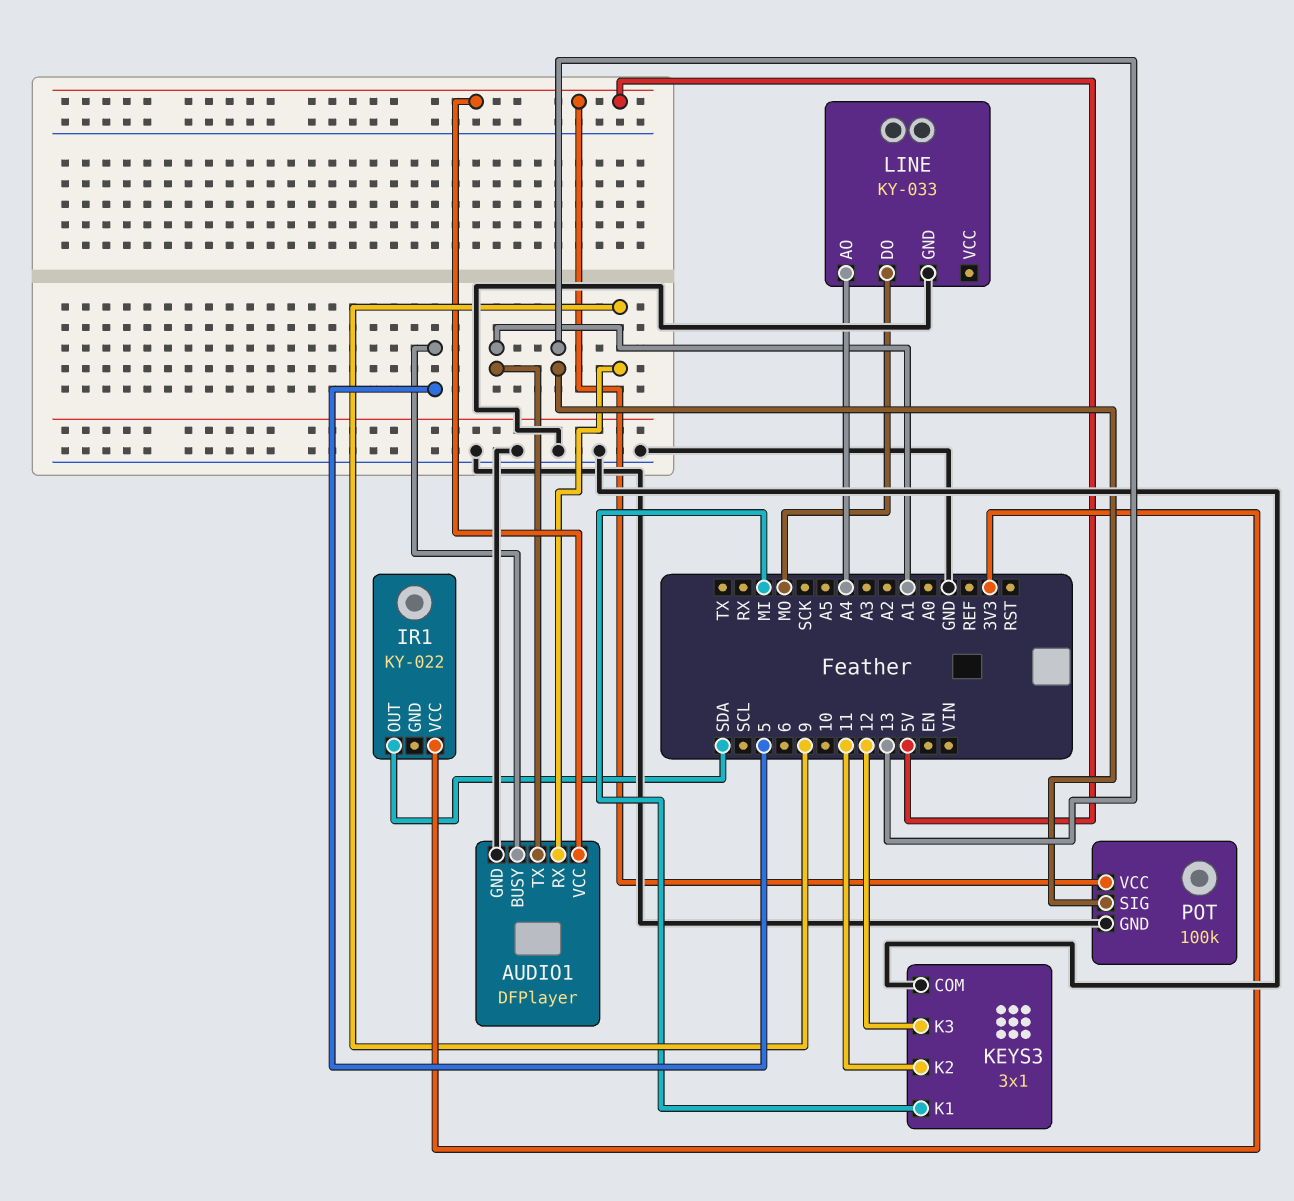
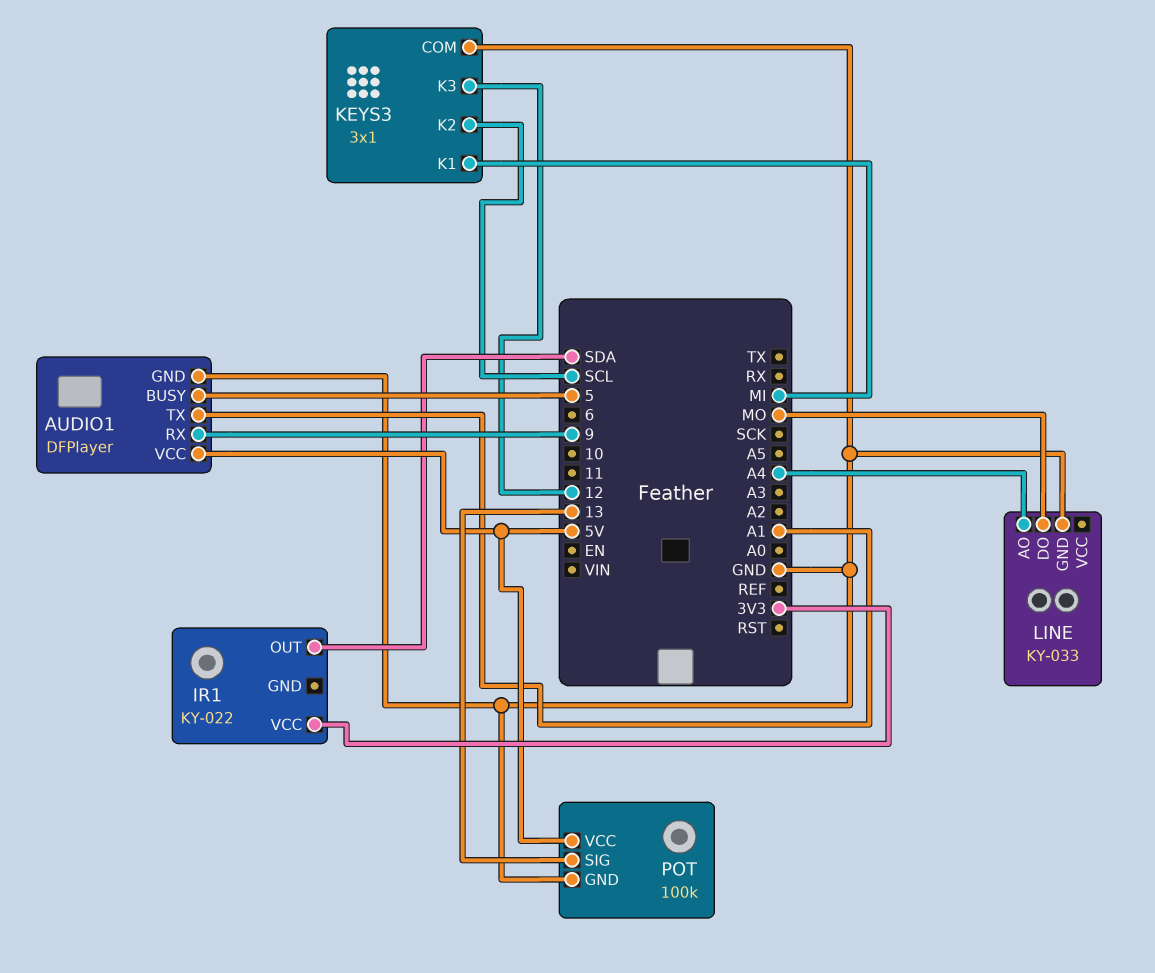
KEYS3 pin K2: 11 -> SCL

